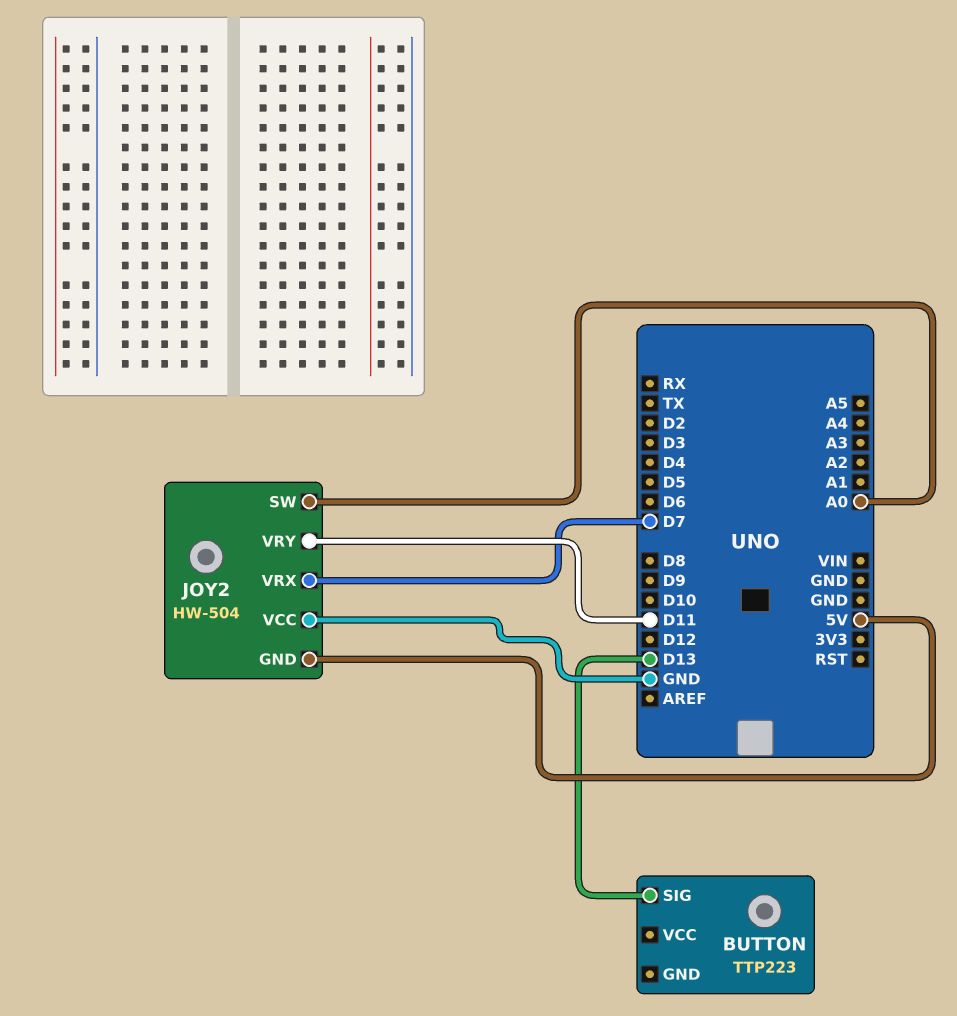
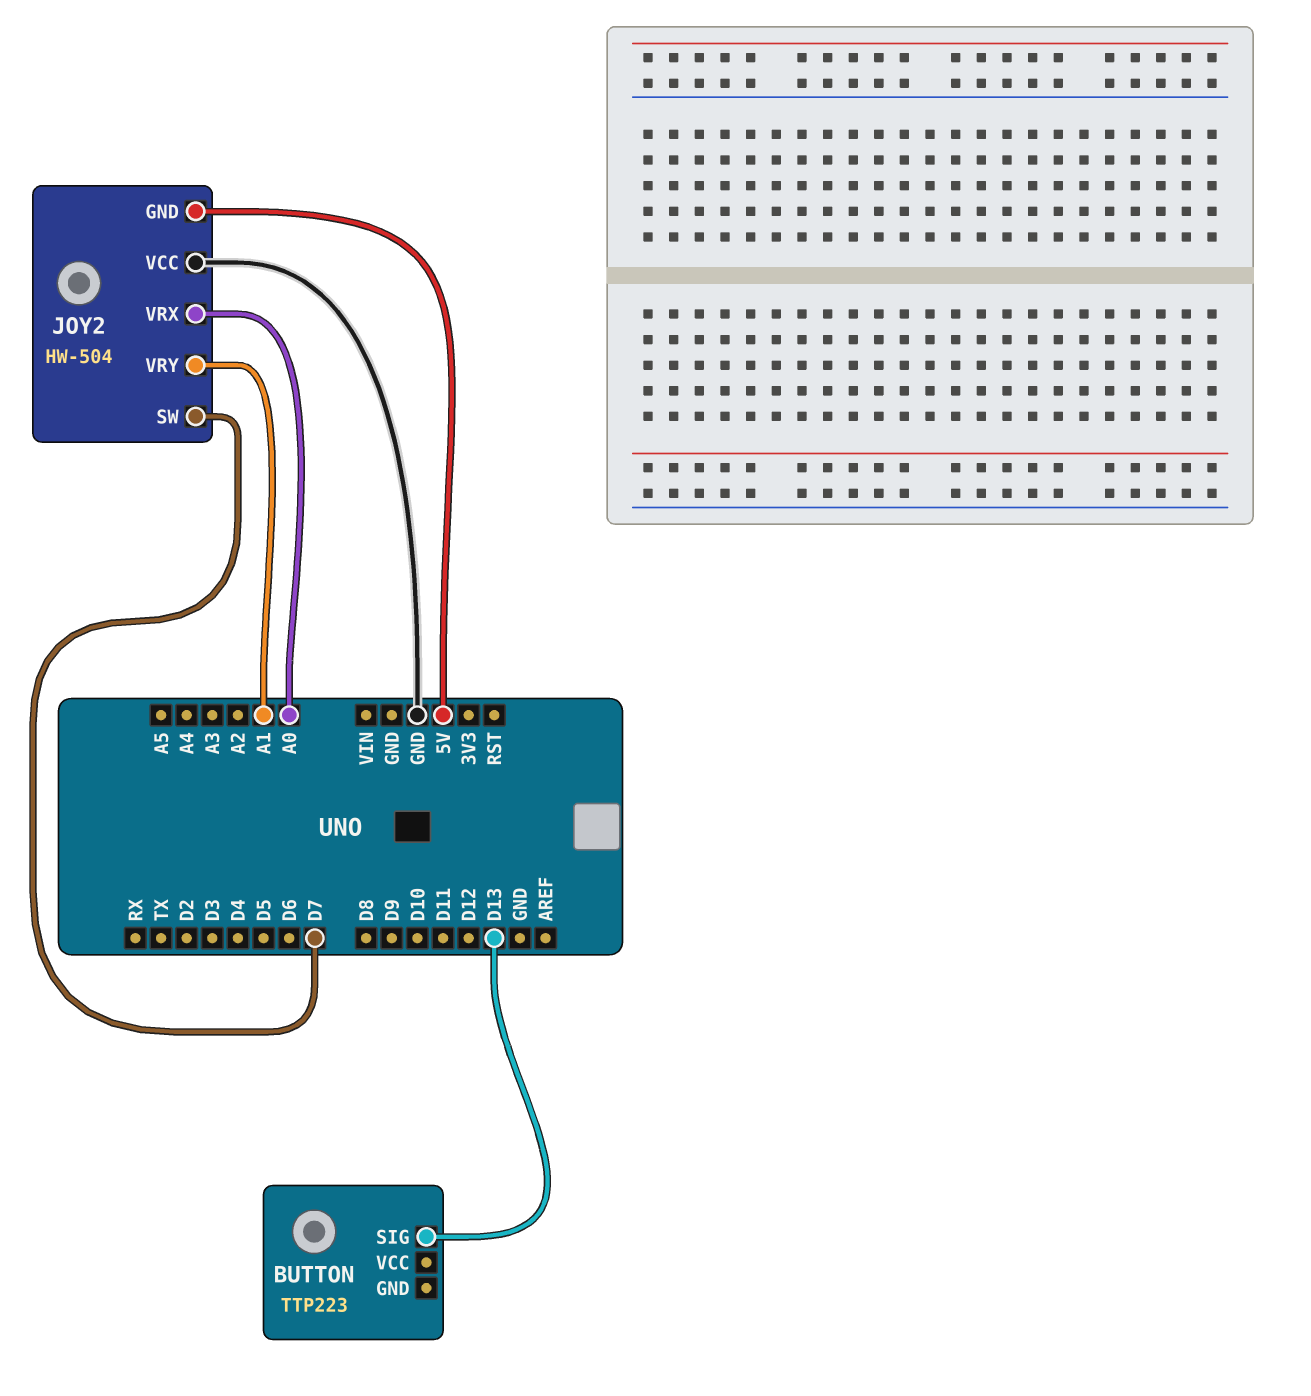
JOY2 pin SW: A0 -> D7
JOY2 pin VRX: D7 -> A0
JOY2 pin VRY: D11 -> A1

